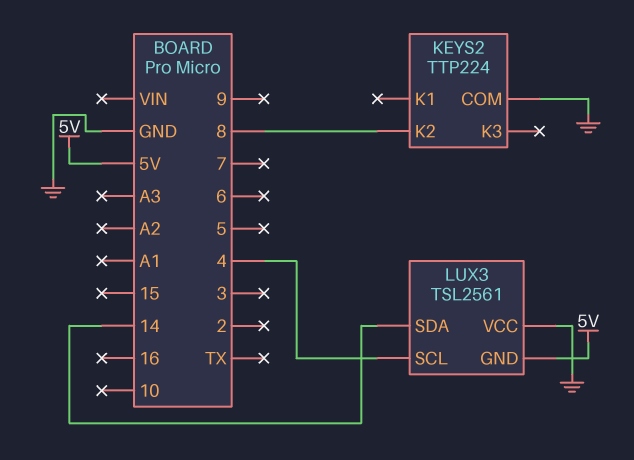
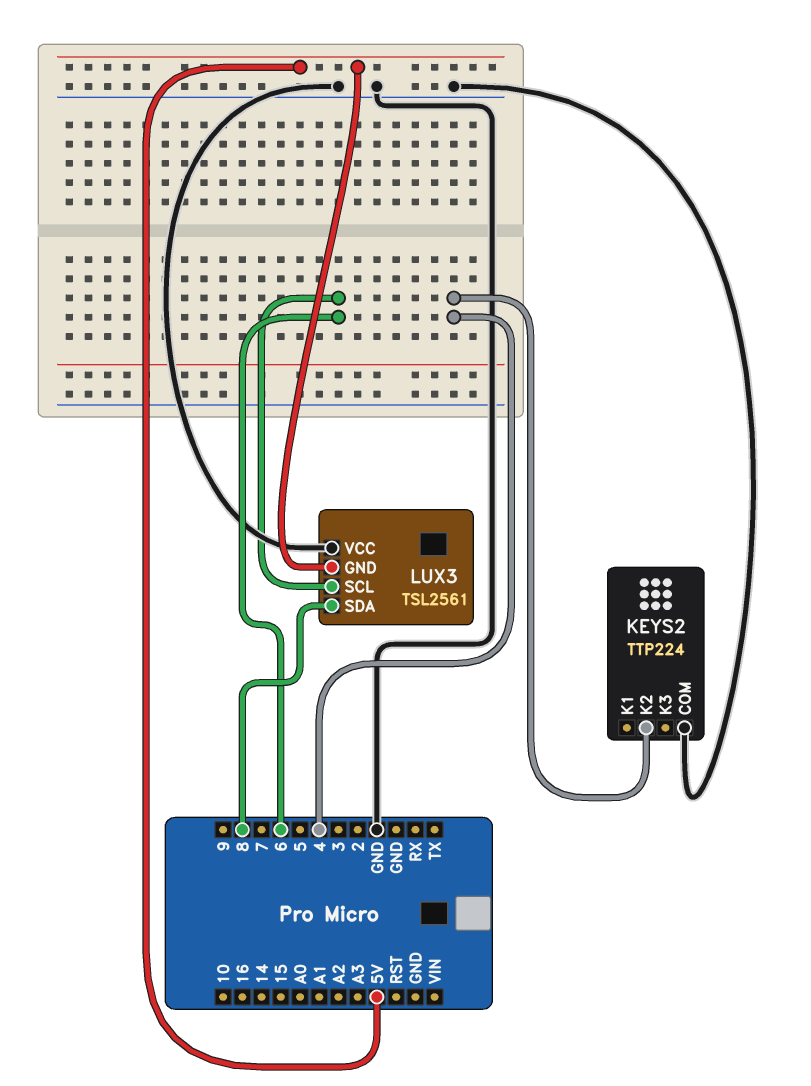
KEYS2 pin K2: 8 -> 4
LUX3 pin SCL: 4 -> 6
LUX3 pin SDA: 14 -> 8

